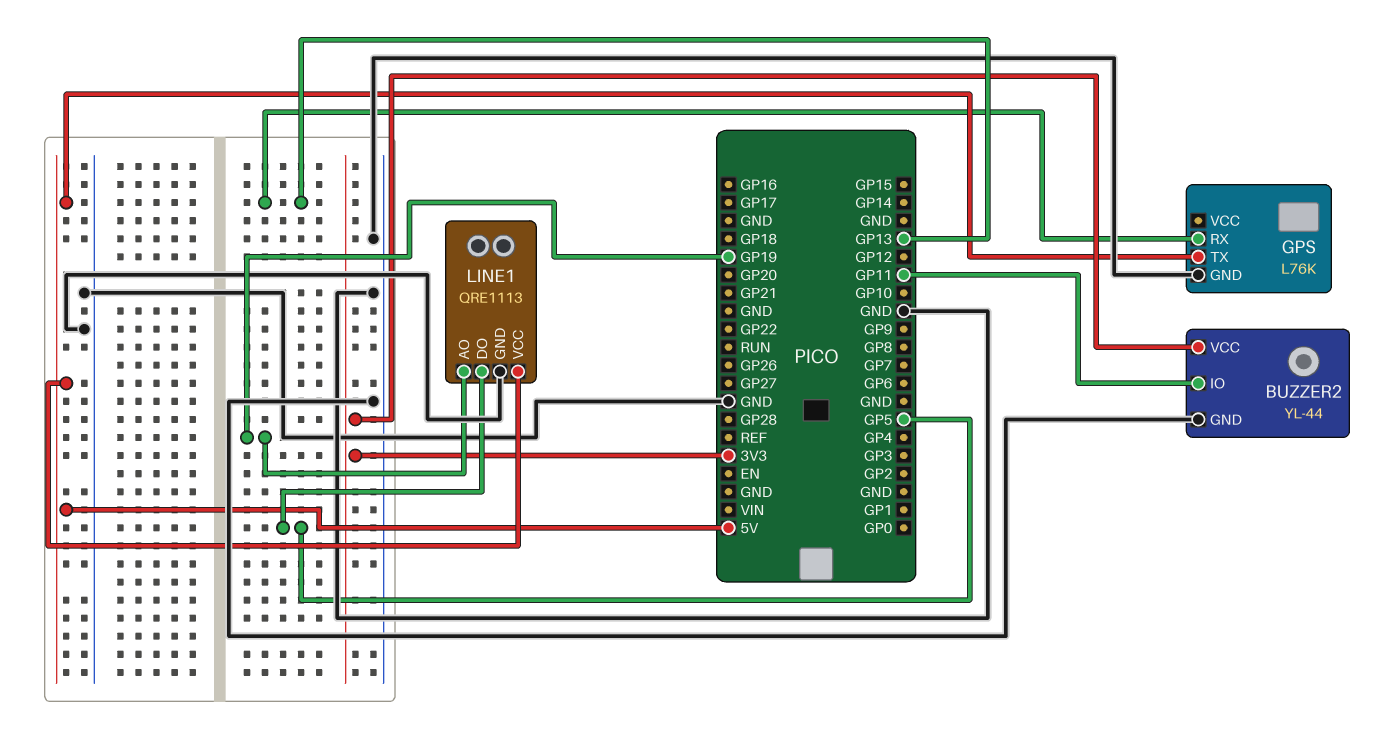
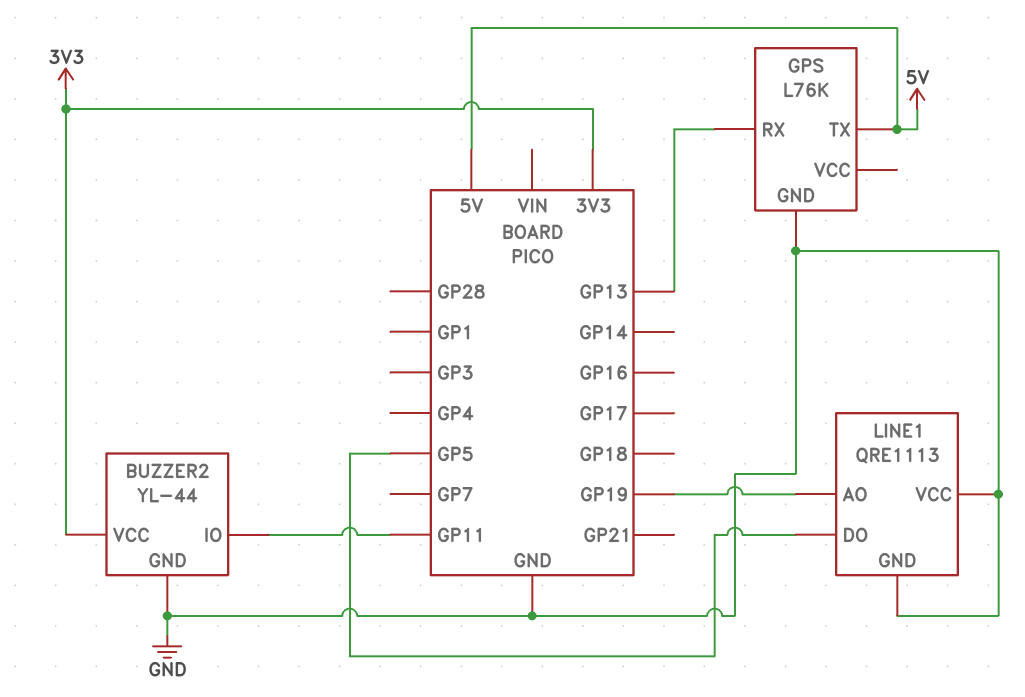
LINE1 pin VCC: 5V -> GND

